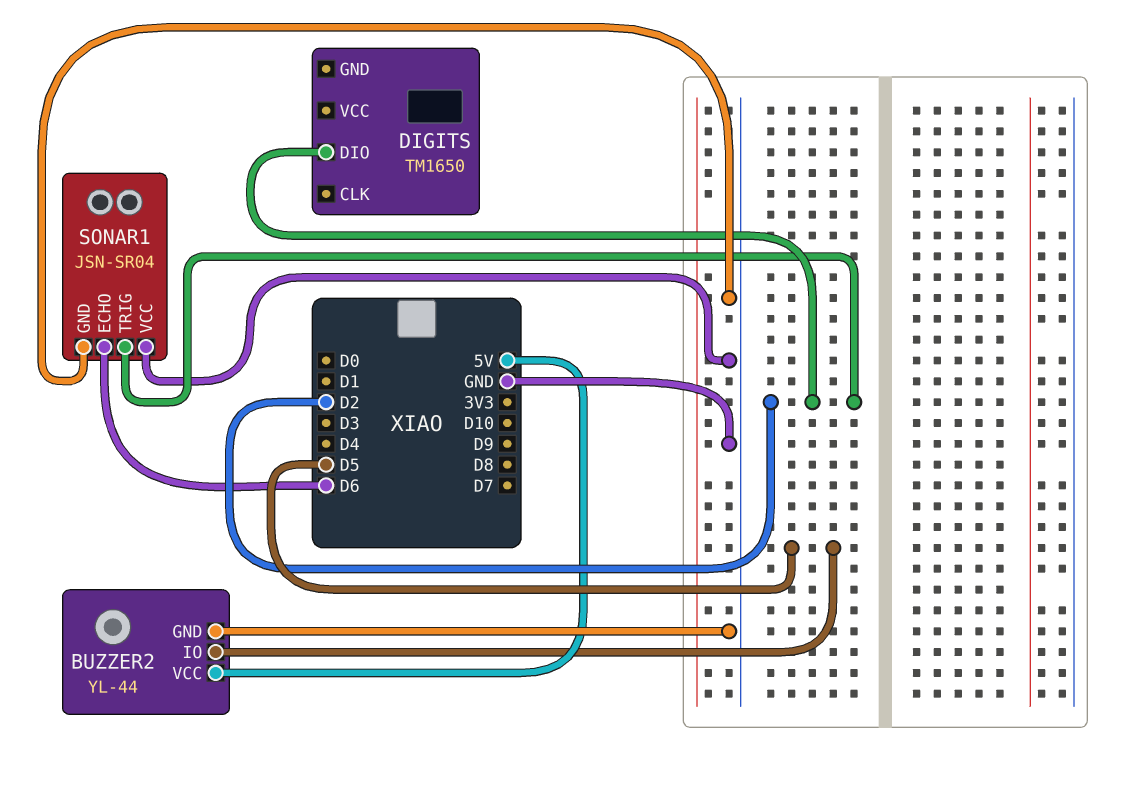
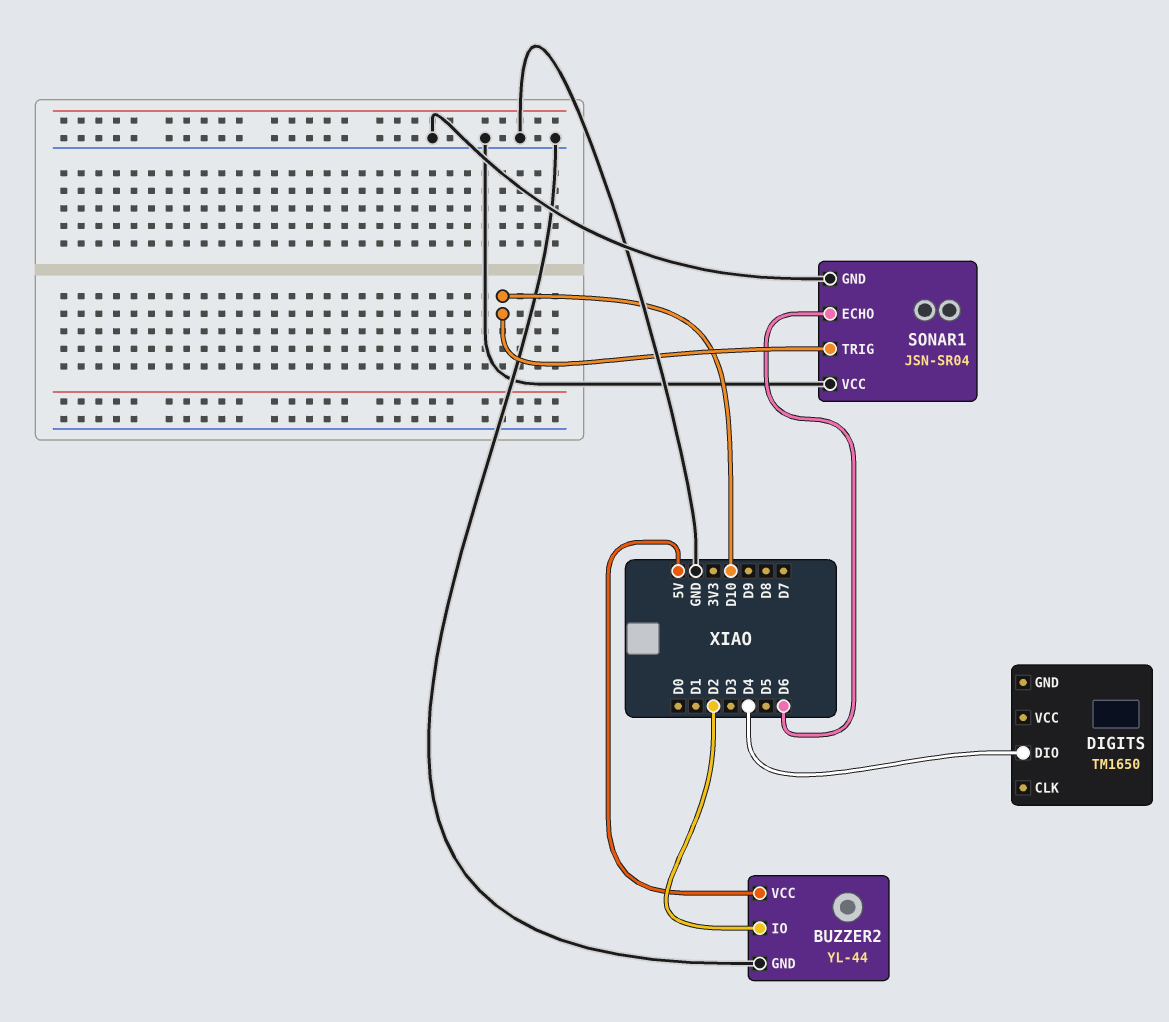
BUZZER2 pin IO: D5 -> D2
DIGITS pin DIO: D2 -> D4
SONAR1 pin TRIG: D2 -> D10

